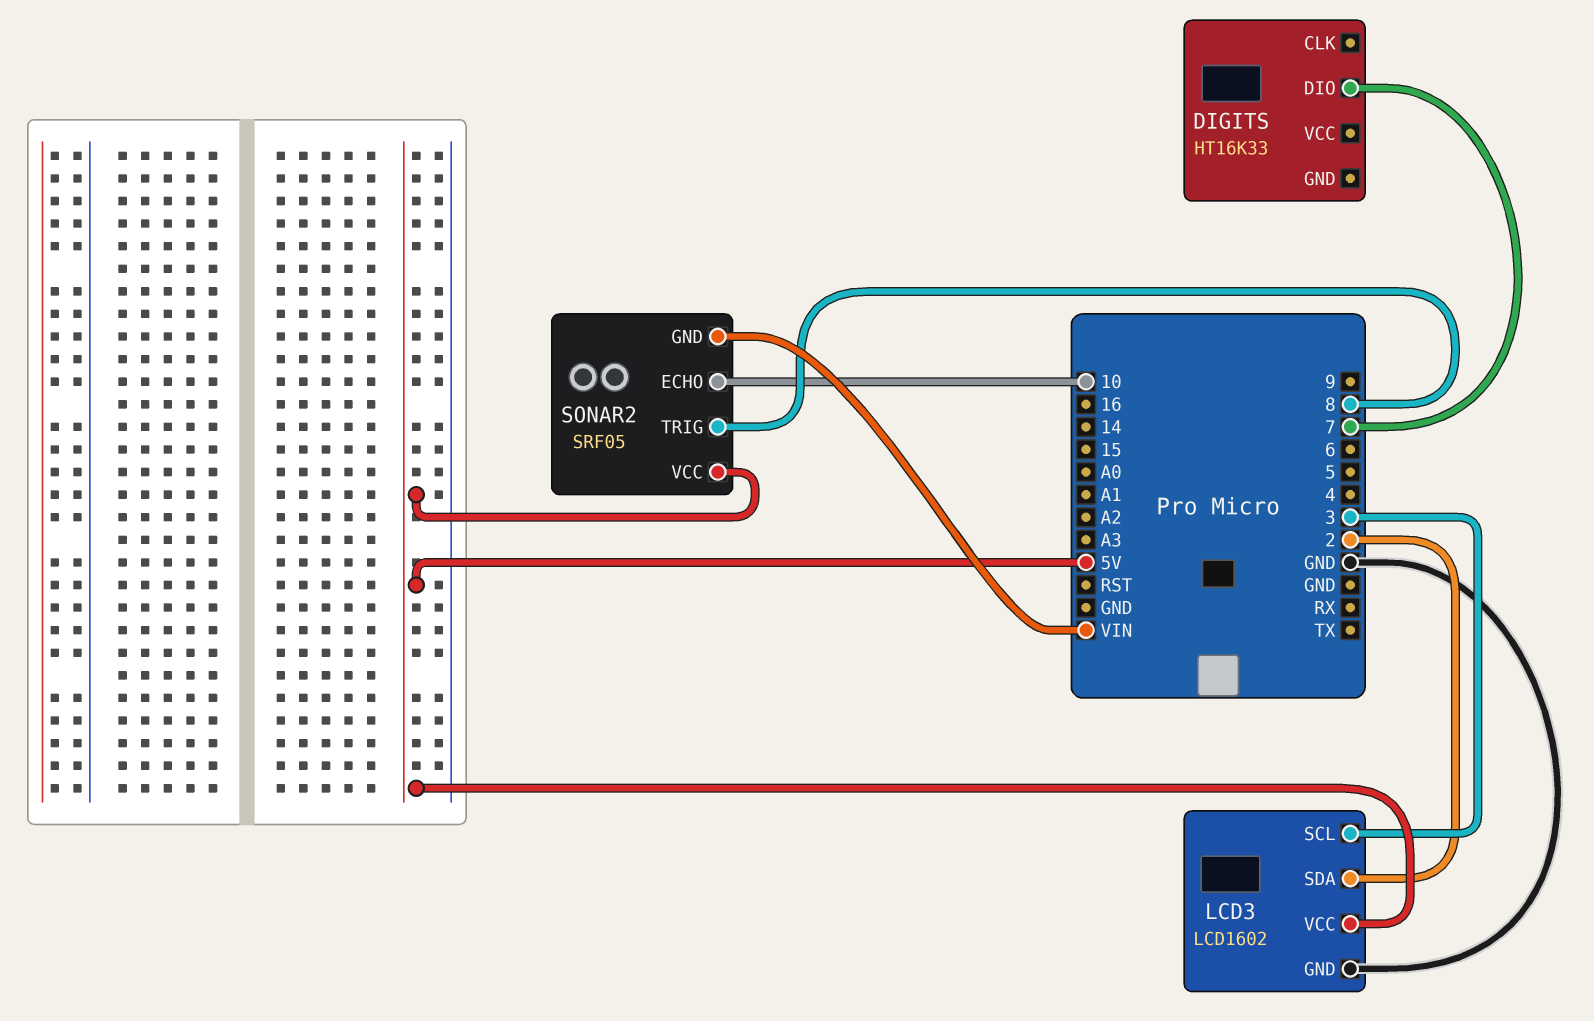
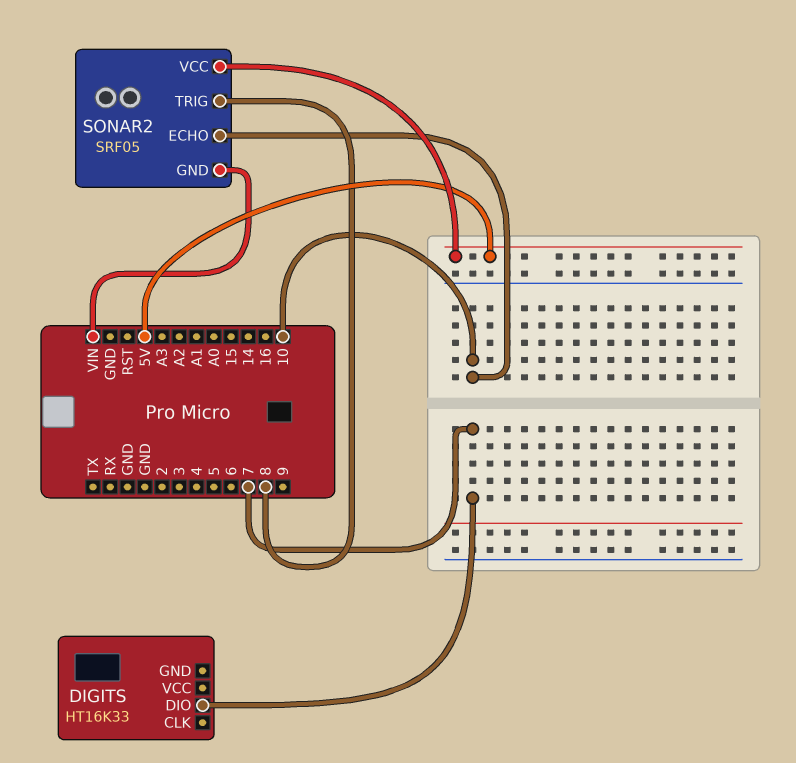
LCD3: LCD1602 -> none
LCD3 pin GND: GND -> none
LCD3 pin SCL: 3 -> none
LCD3 pin SDA: 2 -> none
LCD3 pin VCC: 5V -> none

